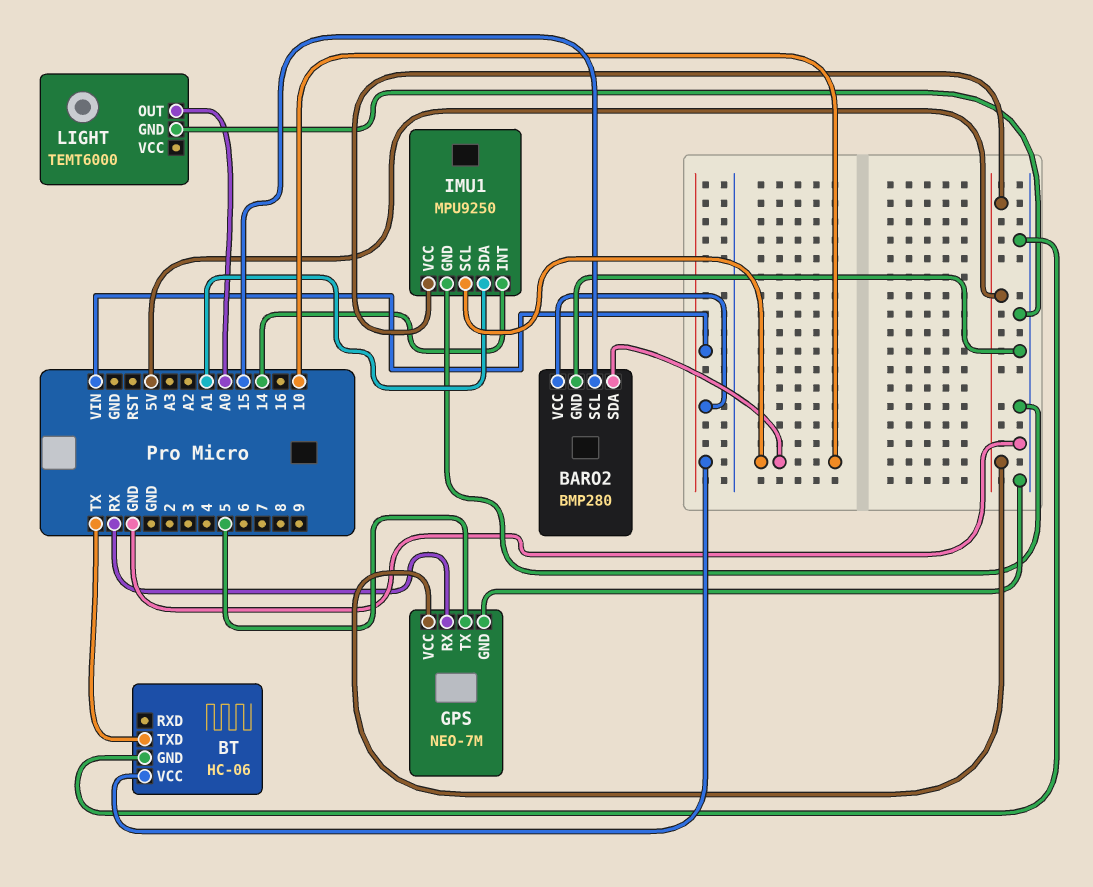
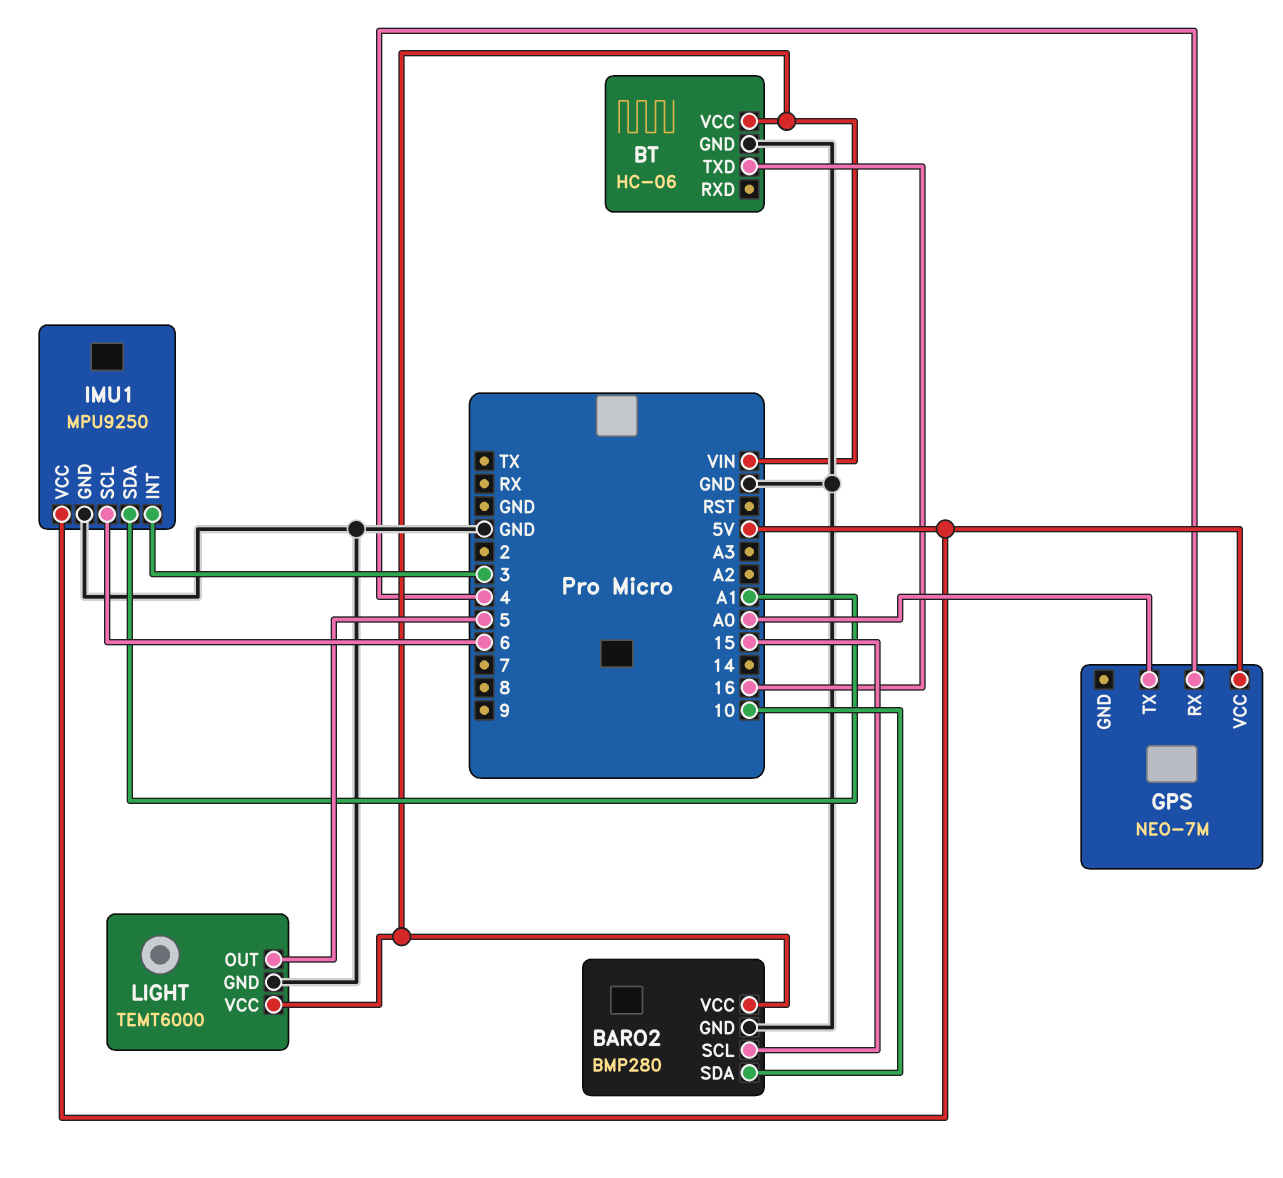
BT pin TXD: TX -> 16
GPS pin GND: GND -> none
GPS pin RX: RX -> 4
GPS pin TX: 5 -> A0
IMU1 pin INT: 14 -> 3
IMU1 pin SCL: 10 -> 6
LIGHT pin OUT: A0 -> 5
LIGHT pin VCC: none -> VIN

